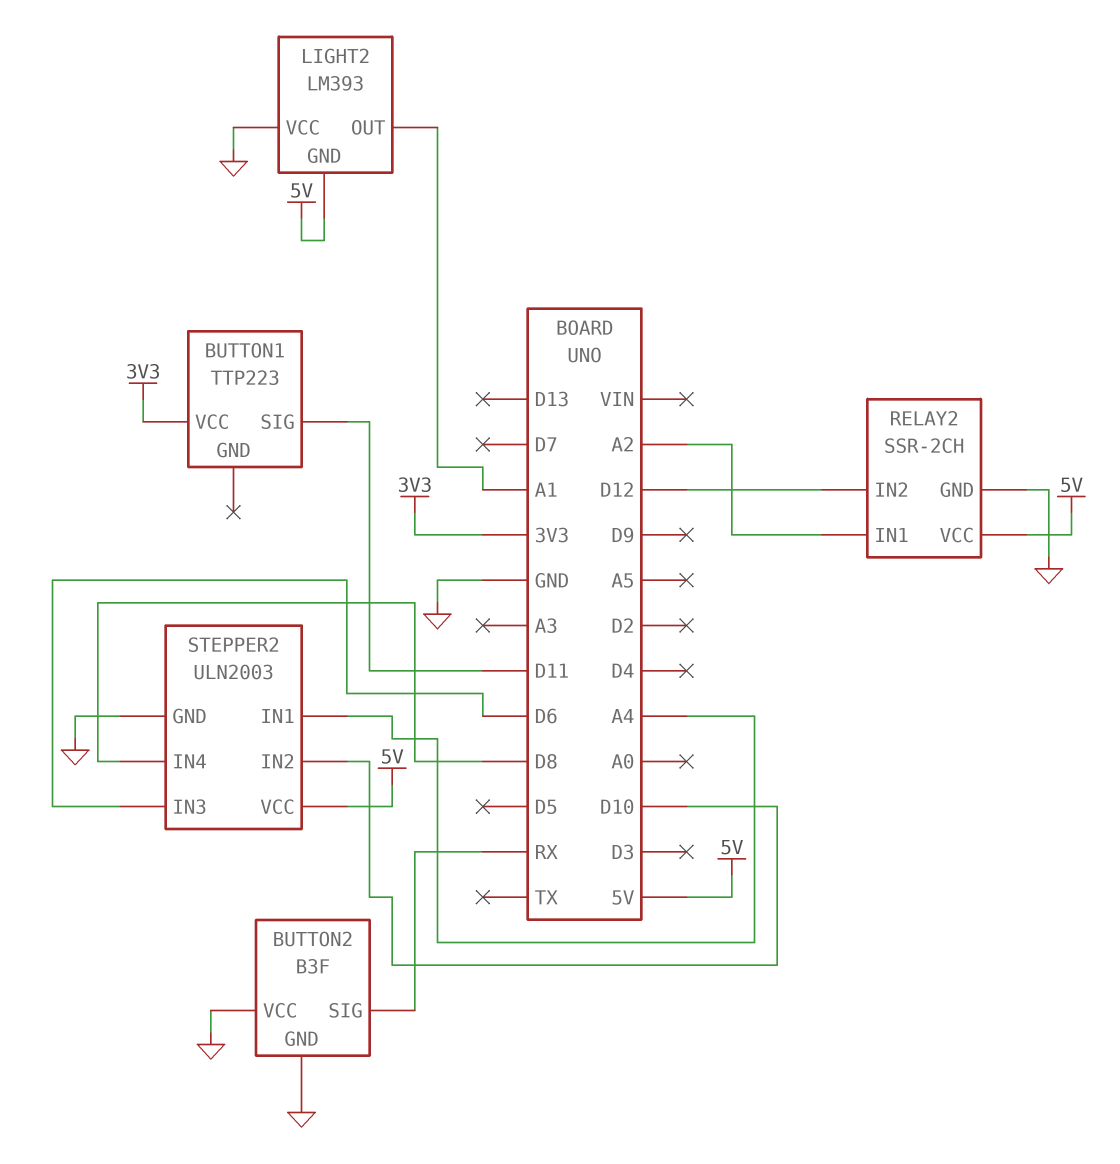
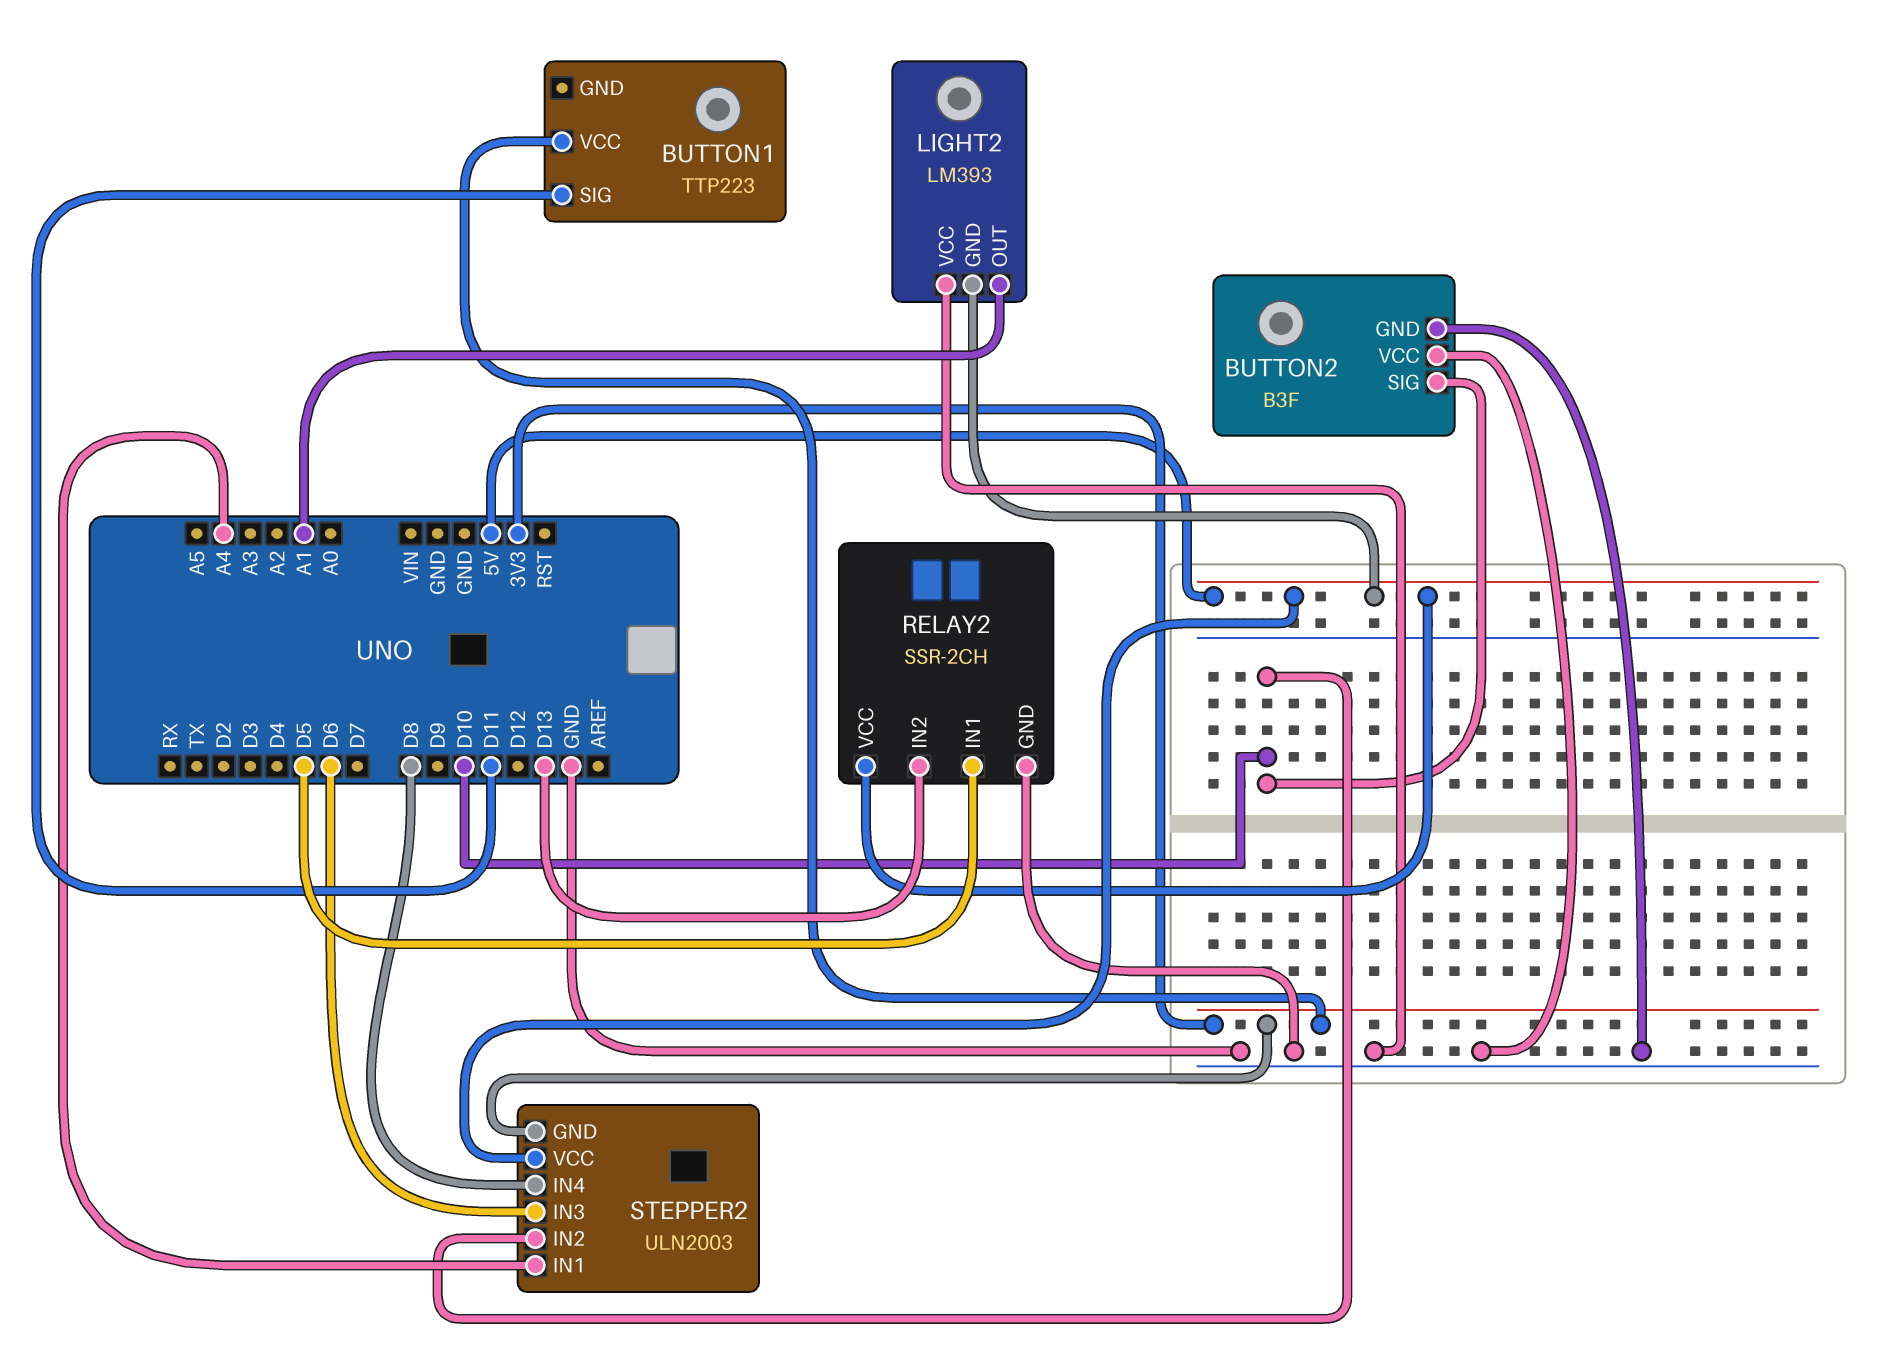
BUTTON2 pin SIG: RX -> D10
RELAY2 pin IN1: A2 -> D5
RELAY2 pin IN2: D12 -> D13
STEPPER2 pin GND: GND -> 3V3

